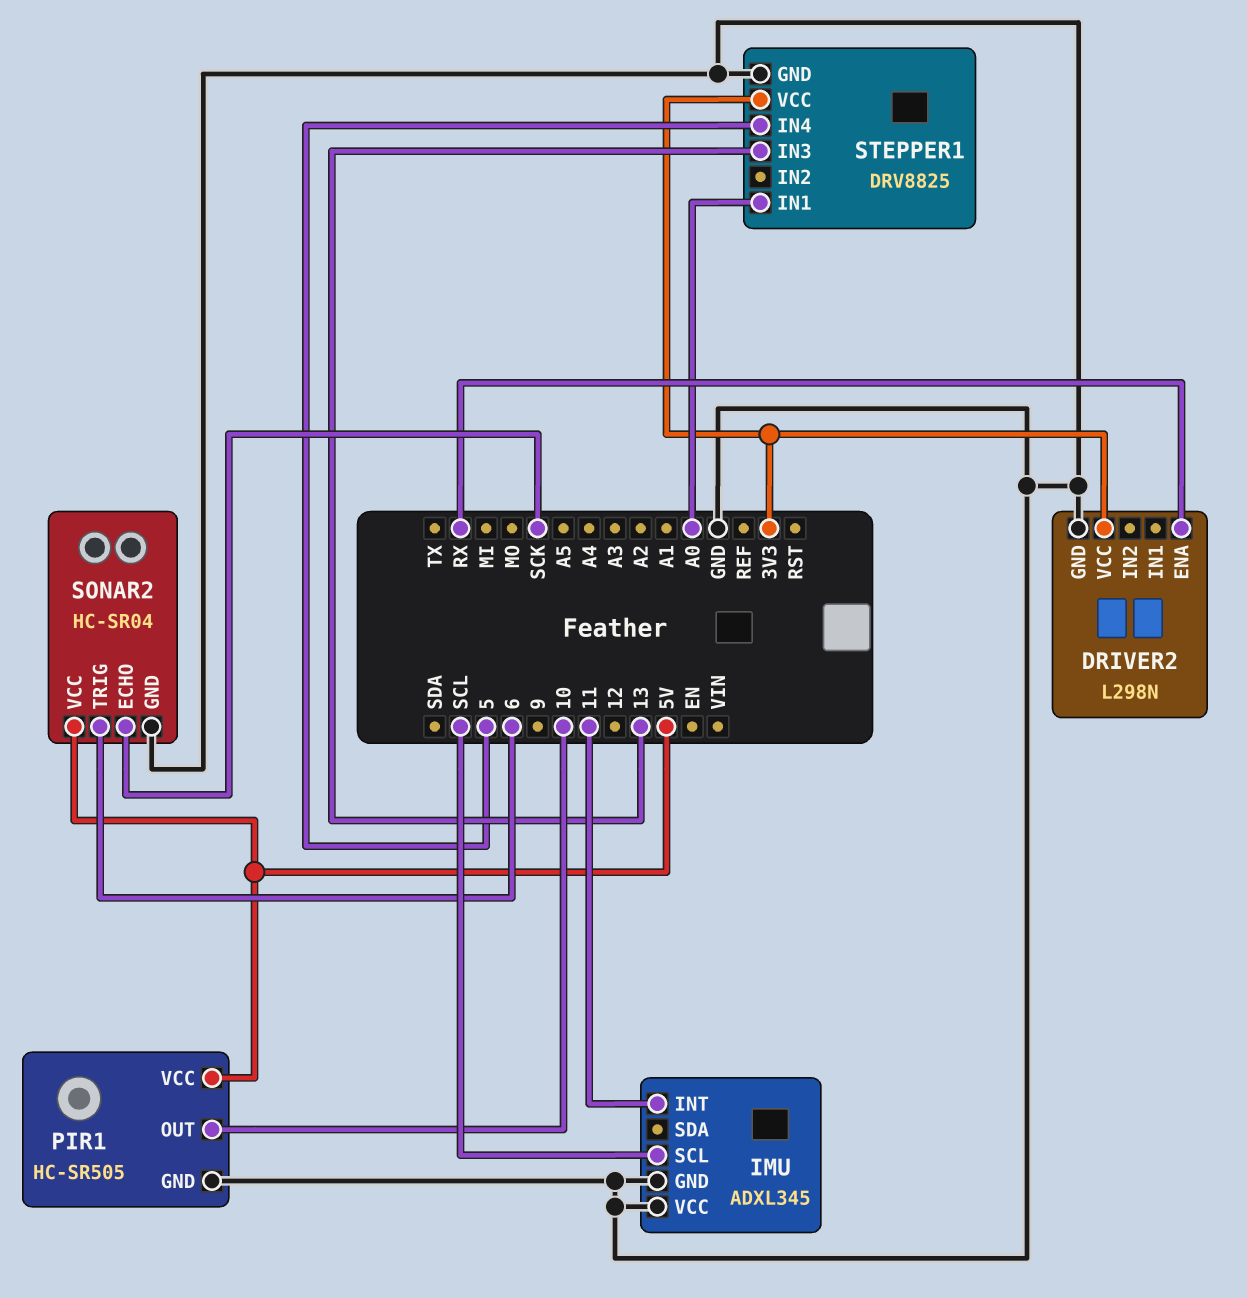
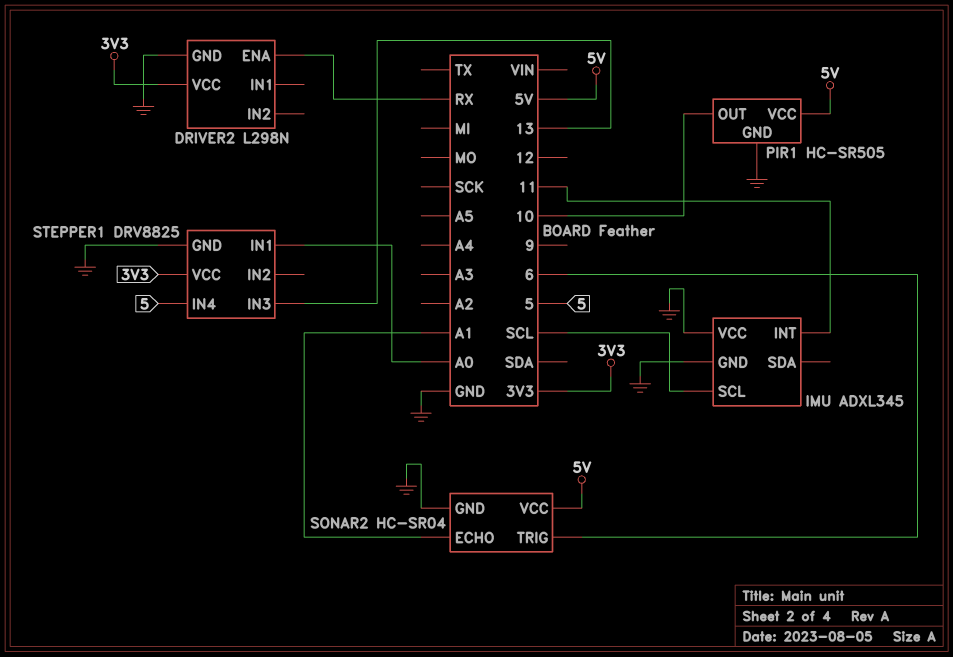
SONAR2 pin ECHO: SCK -> A1

